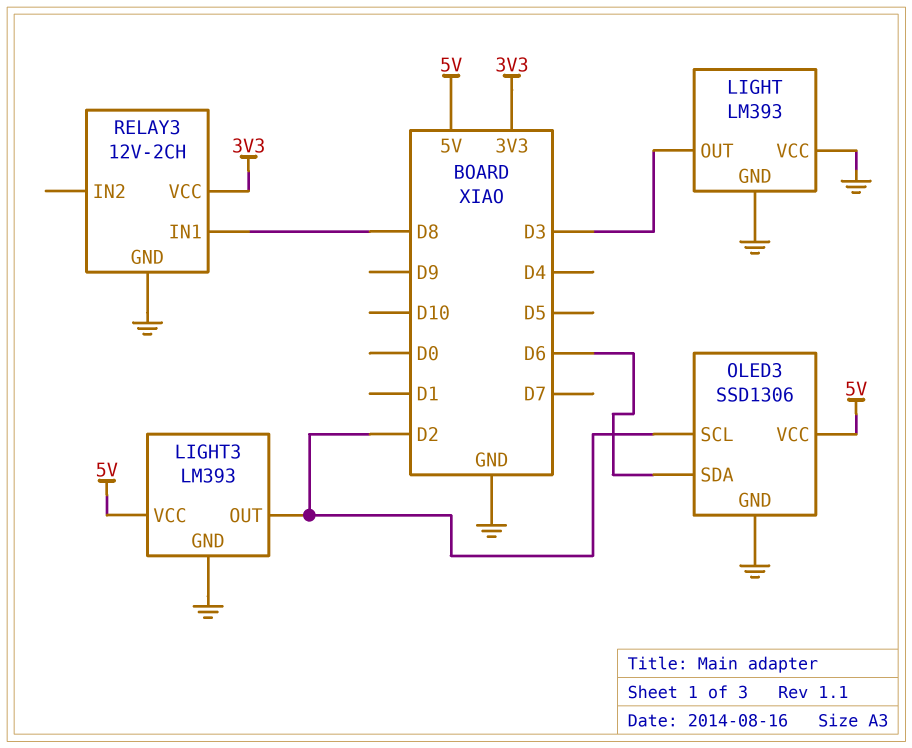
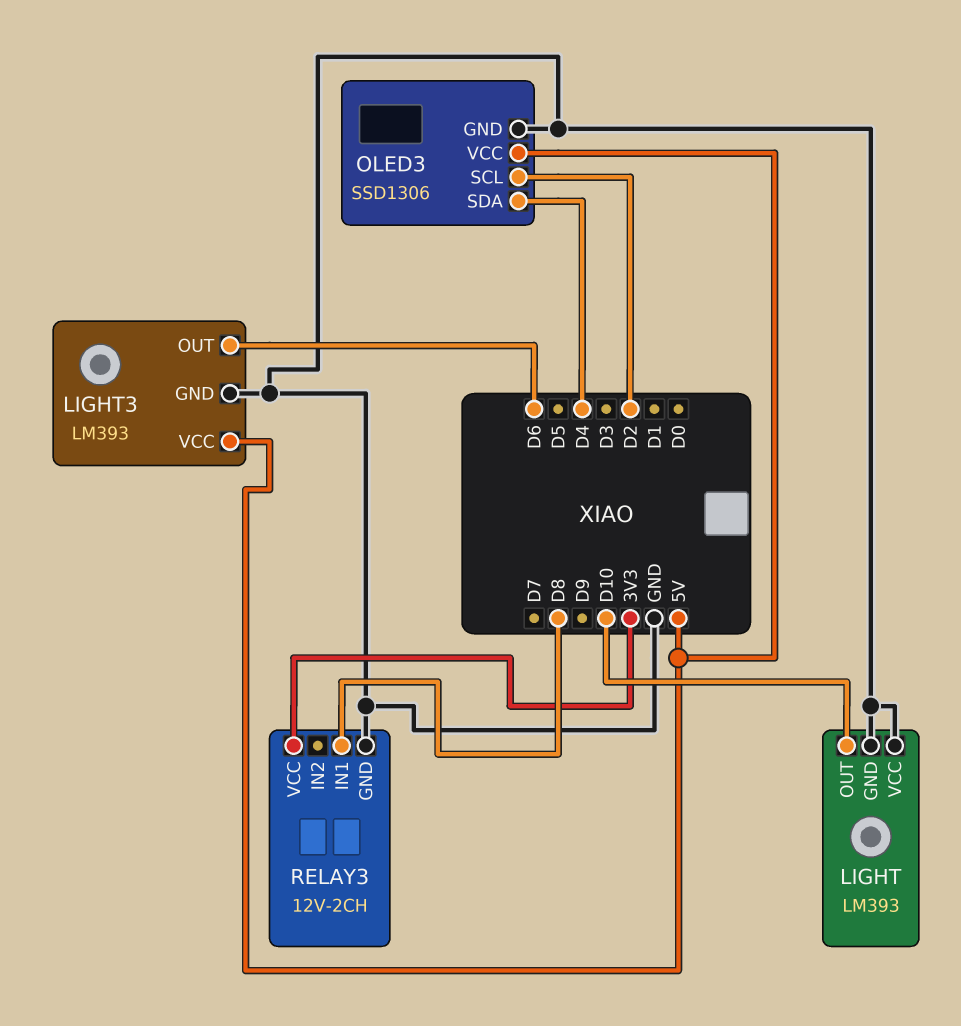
LIGHT pin OUT: D3 -> D10
LIGHT3 pin OUT: D2 -> D6
OLED3 pin SDA: D6 -> D4

